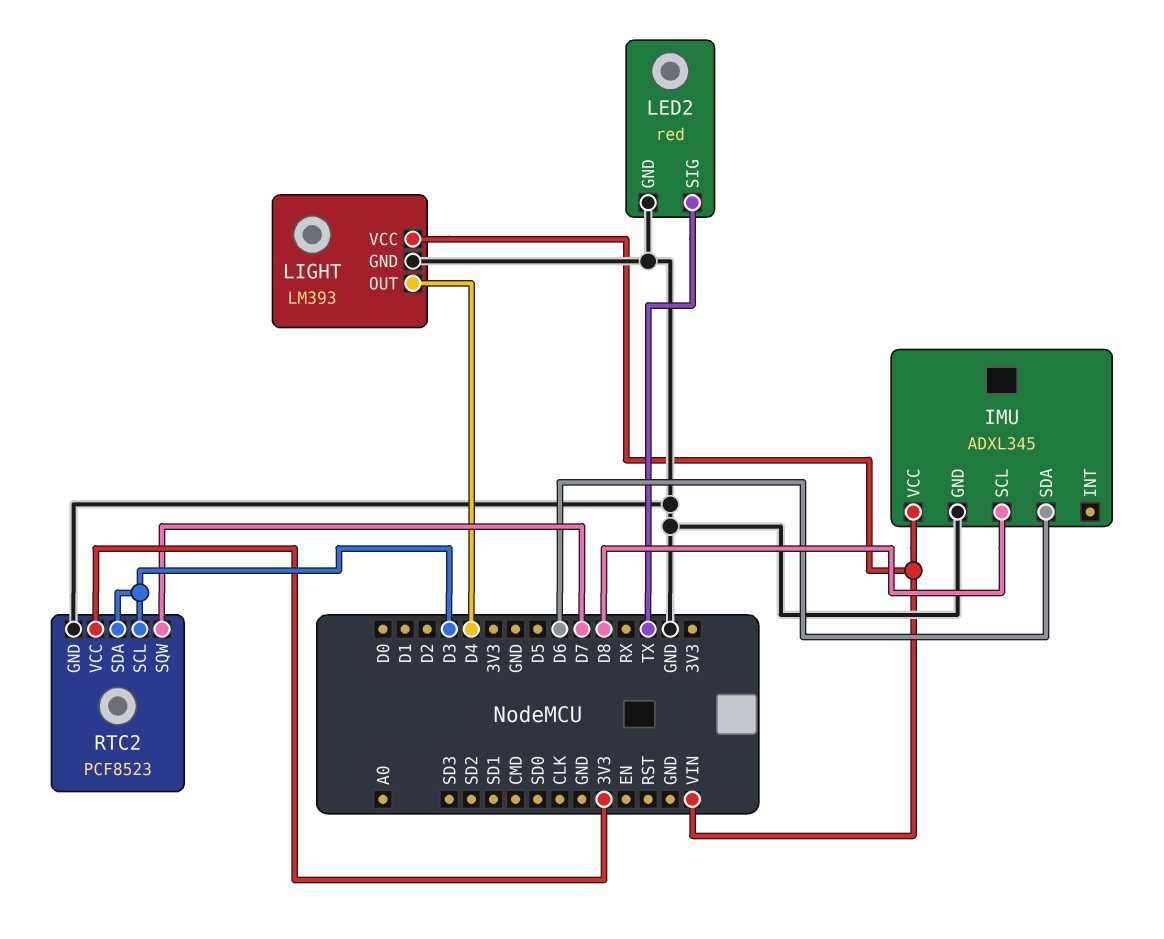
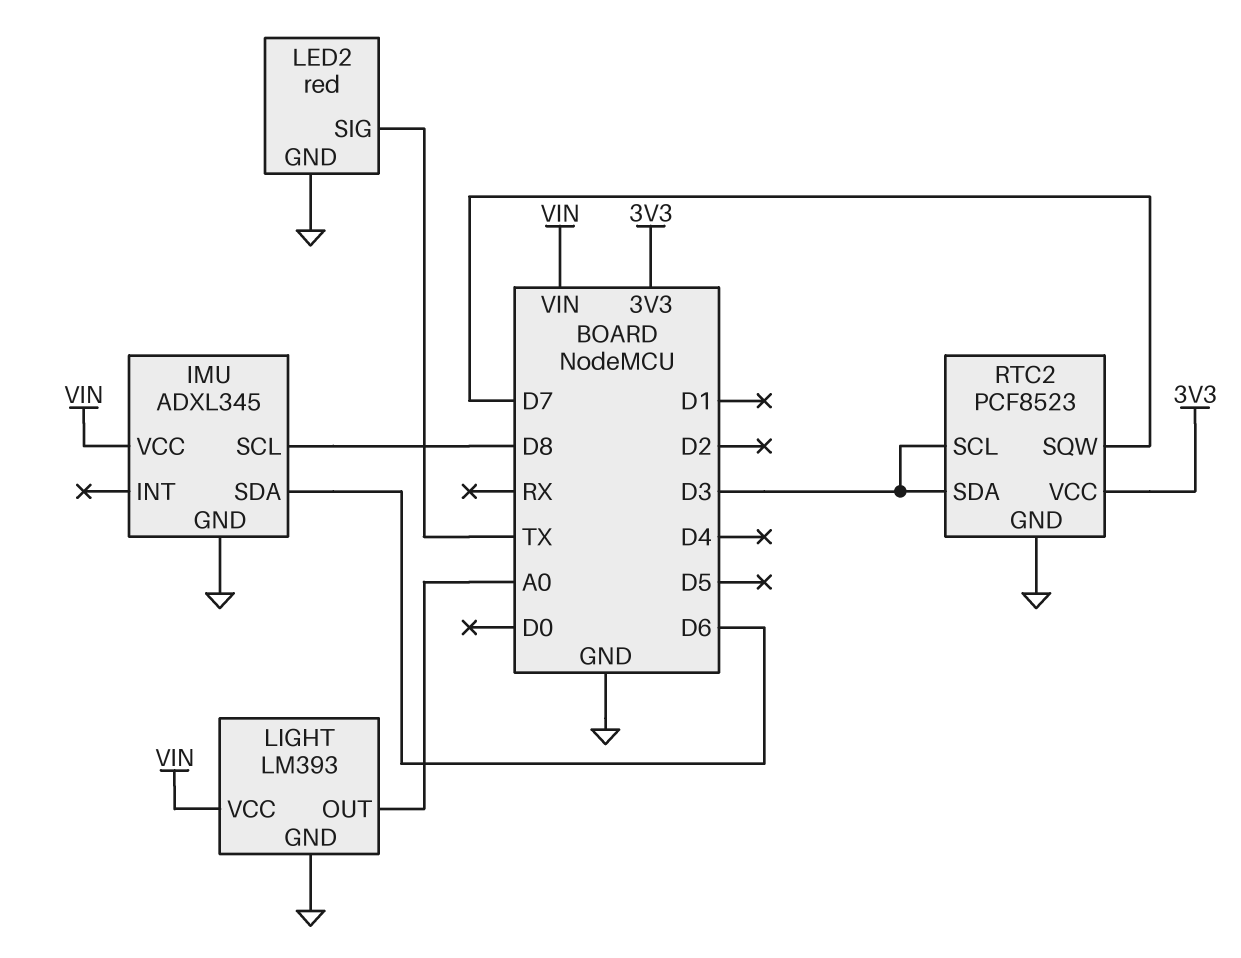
LIGHT pin OUT: D4 -> A0

